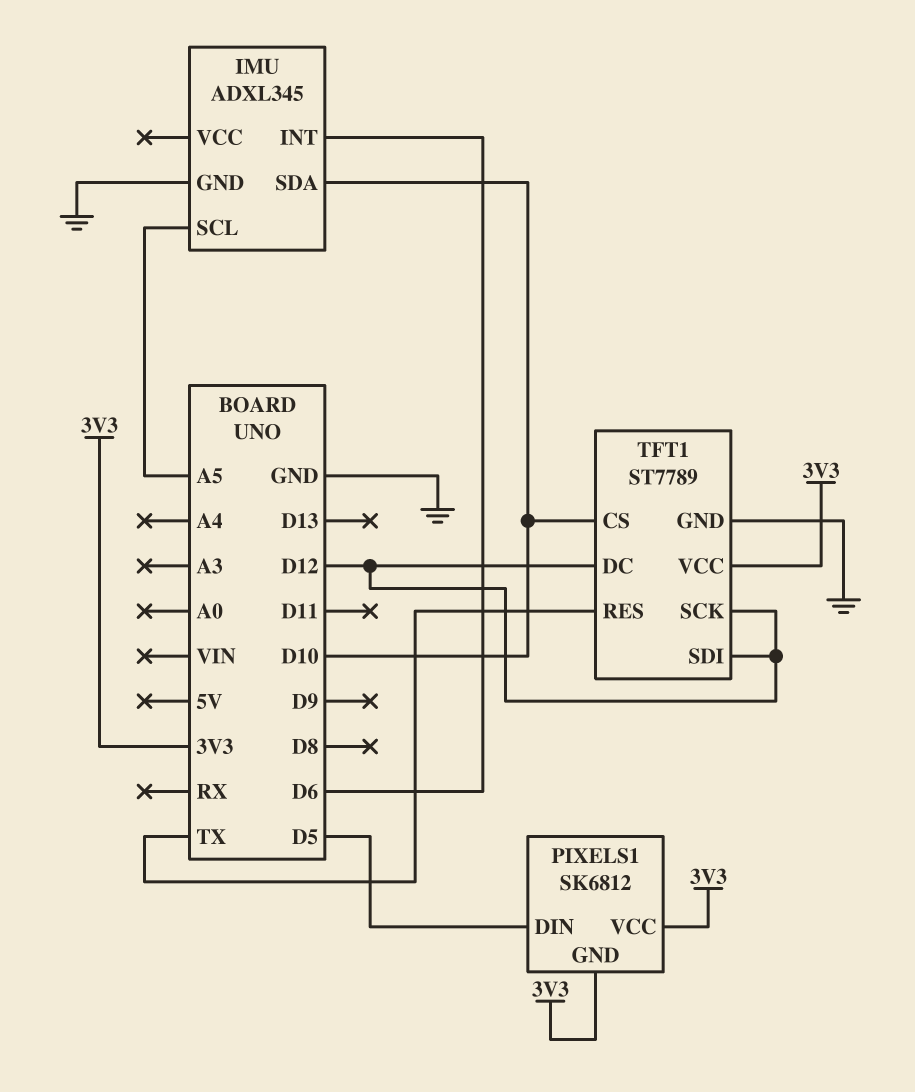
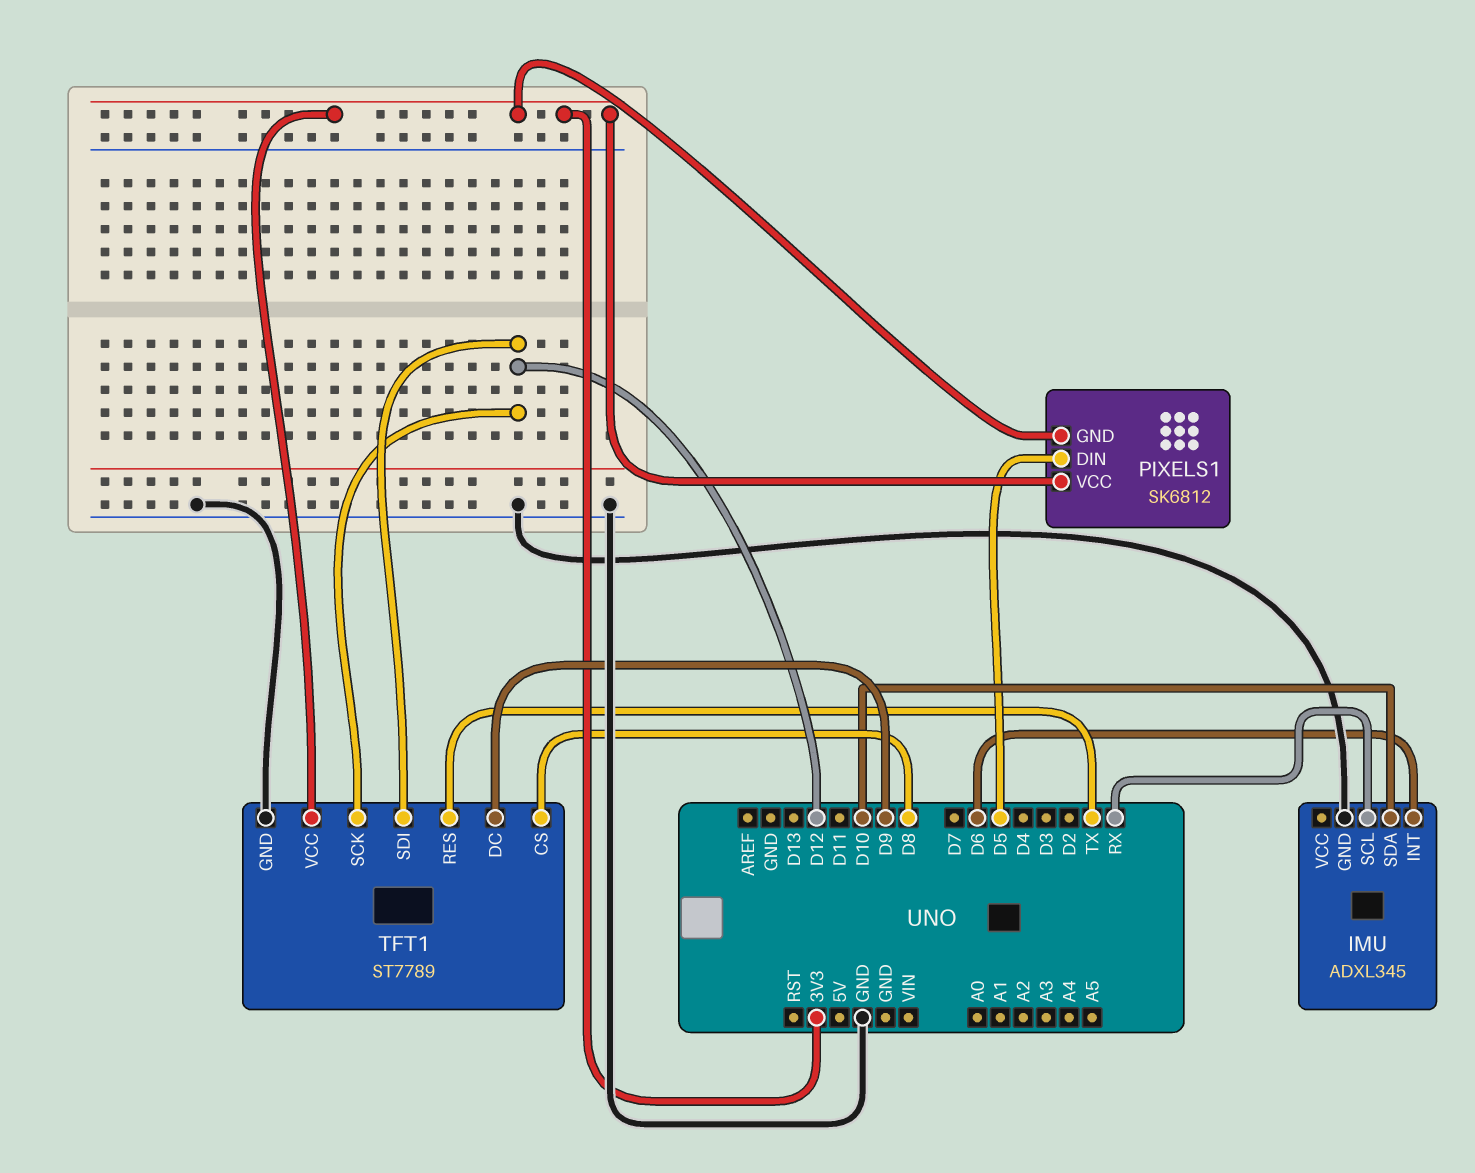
IMU pin SCL: A5 -> RX
TFT1 pin CS: D10 -> D8
TFT1 pin DC: D12 -> D9

